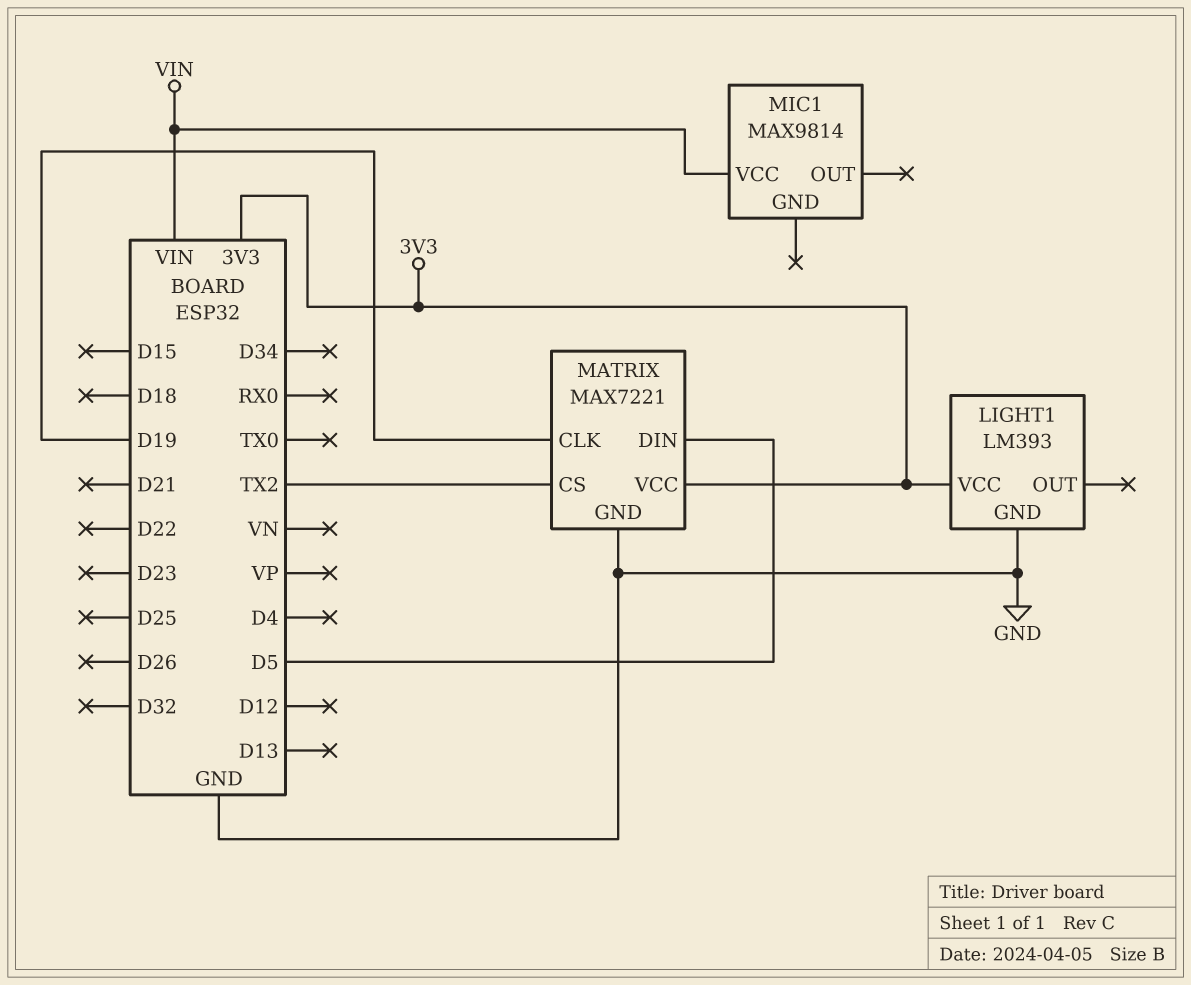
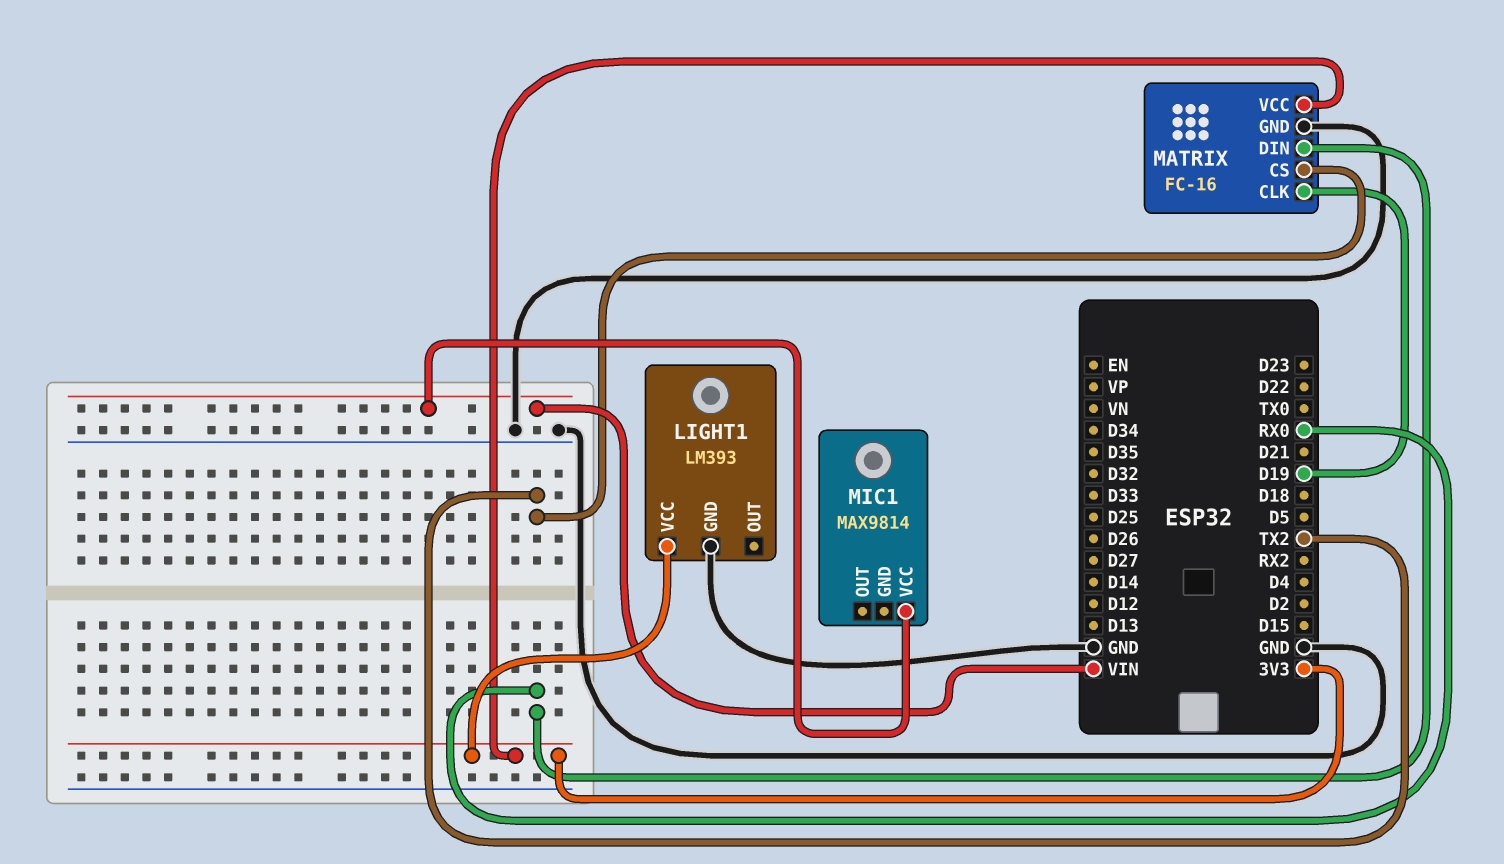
MATRIX: MAX7221 -> FC-16
MATRIX pin DIN: D5 -> RX0

